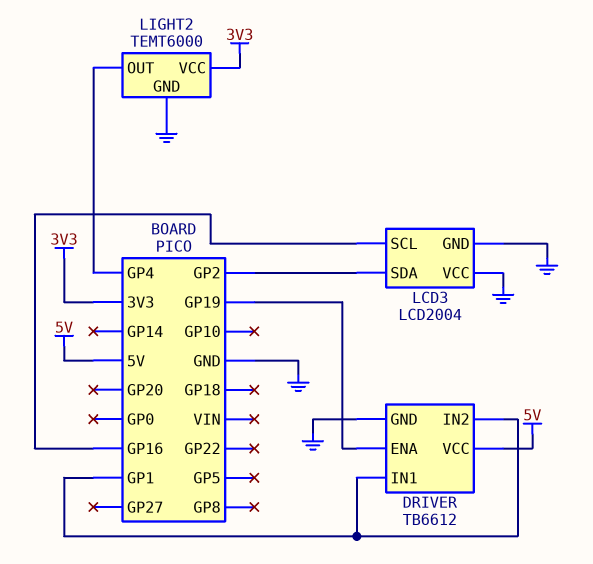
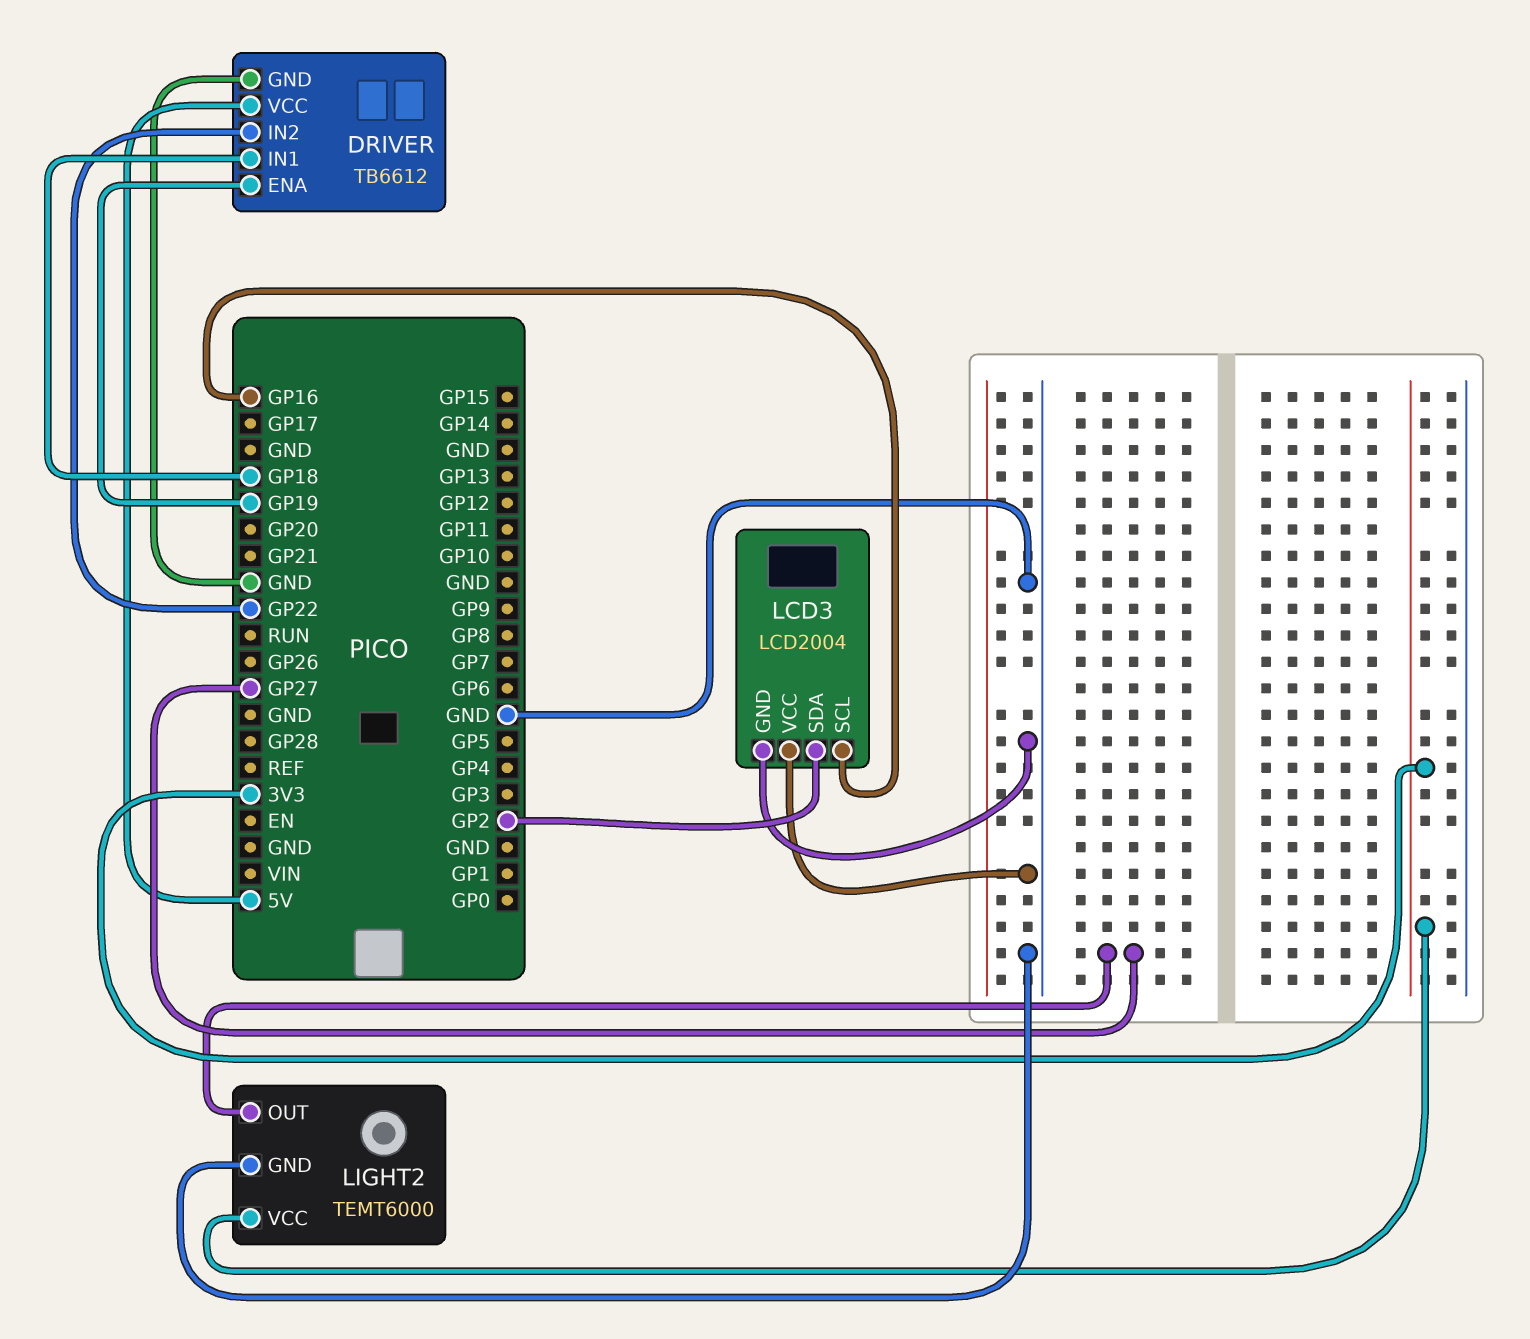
DRIVER pin IN1: GP1 -> GP18
DRIVER pin IN2: GP1 -> GP22
LIGHT2 pin OUT: GP4 -> GP27

